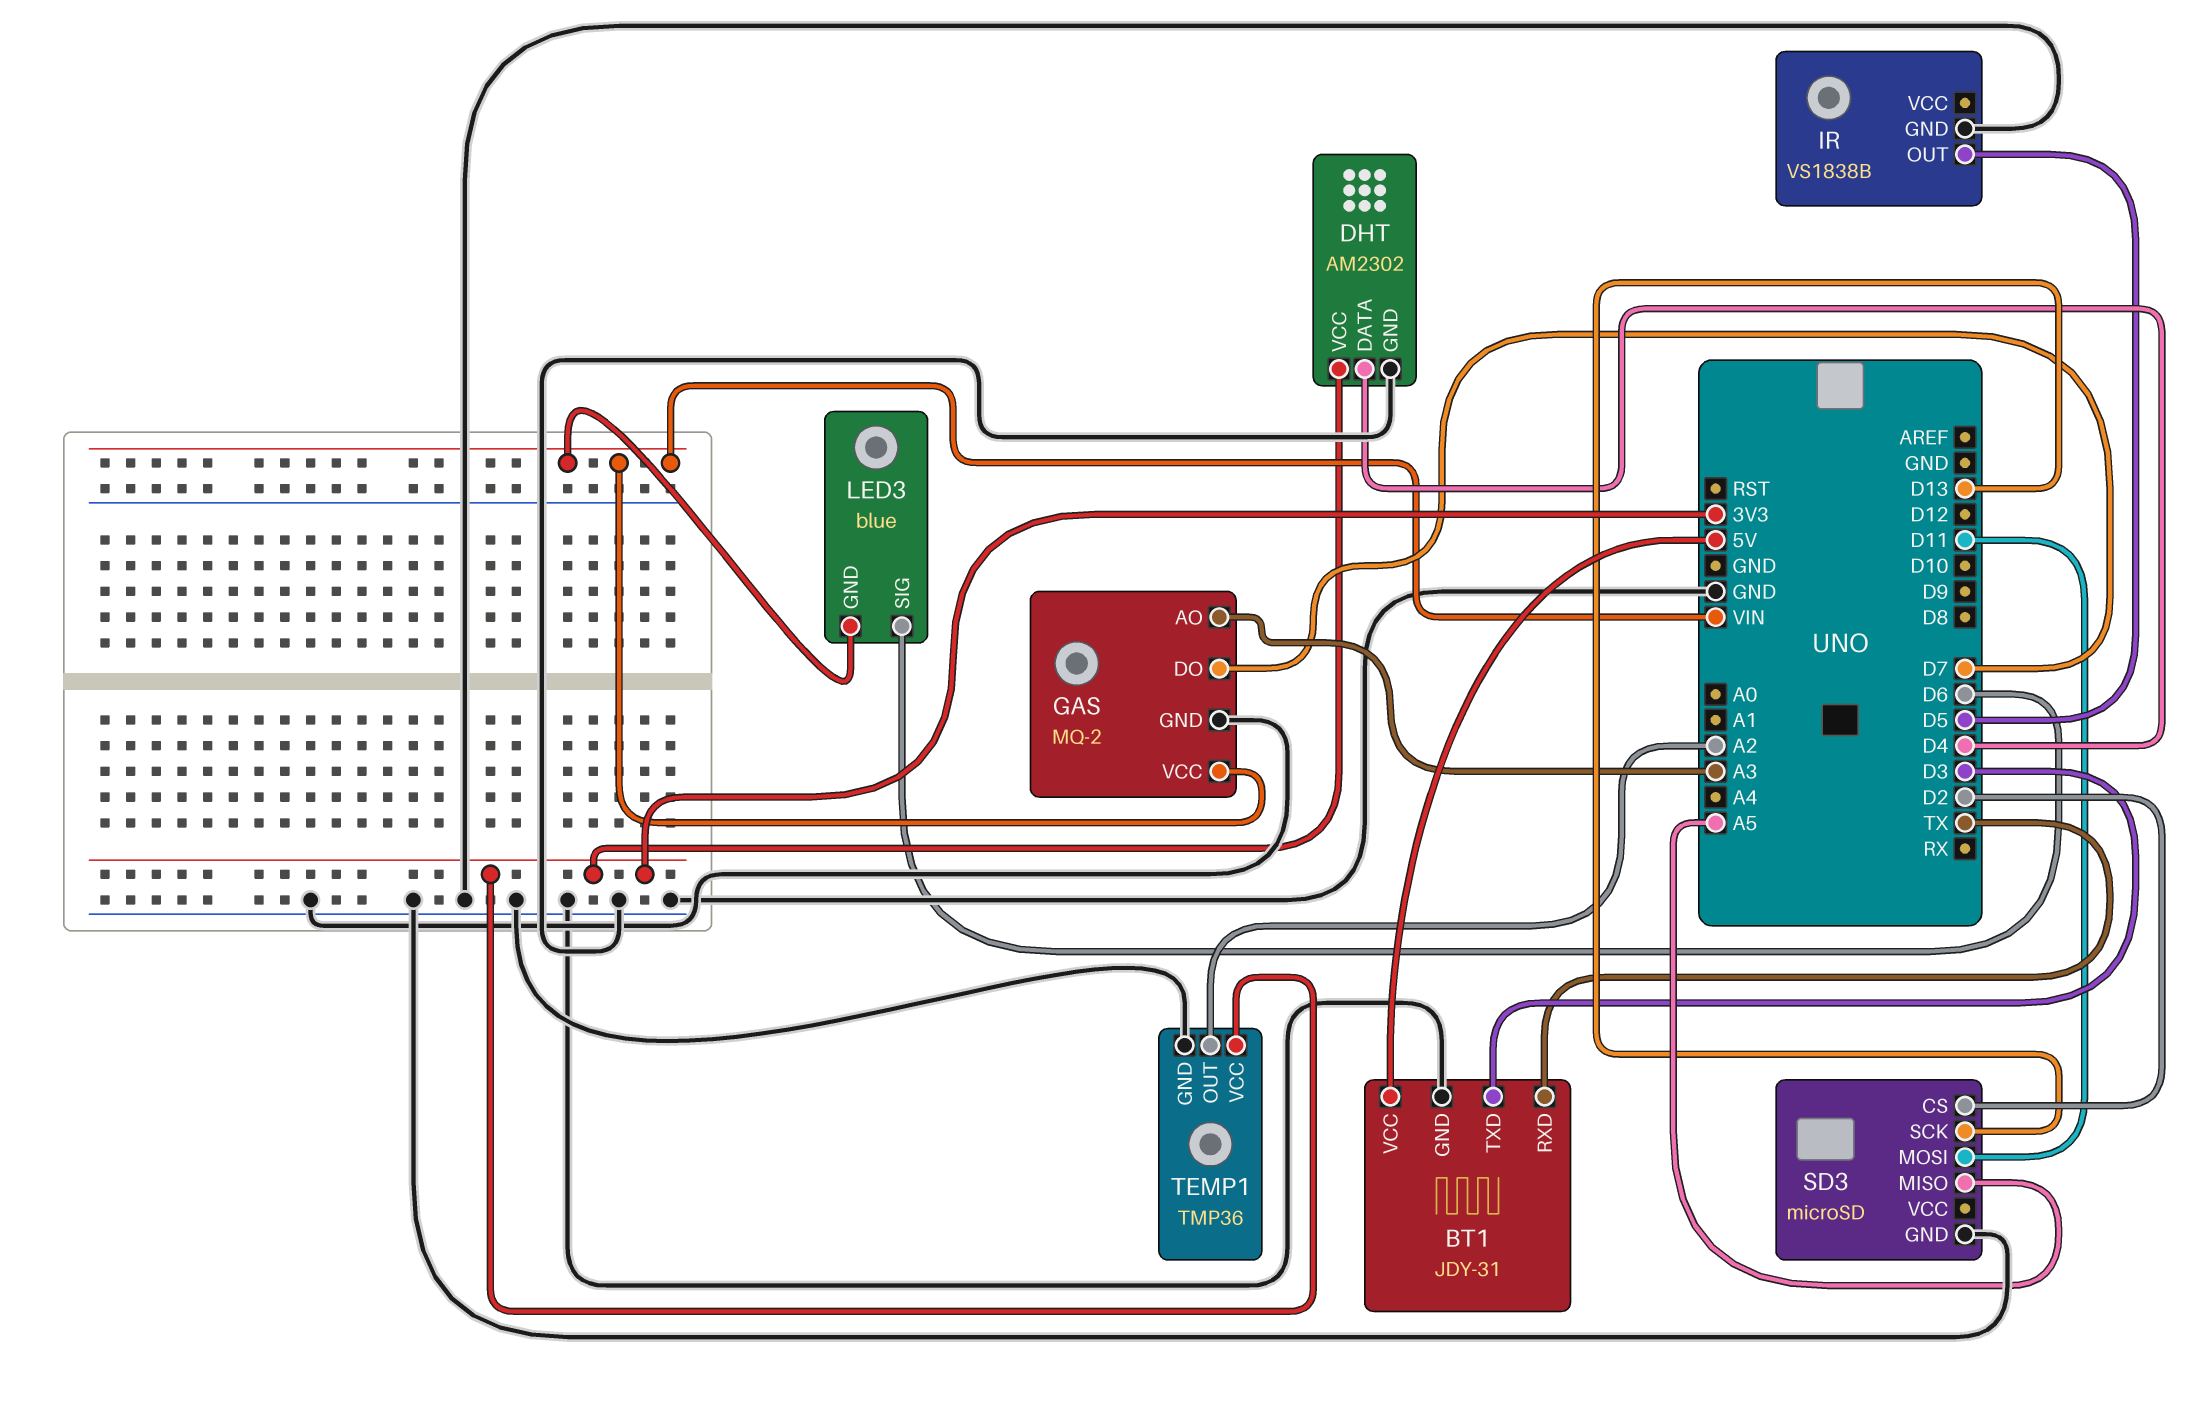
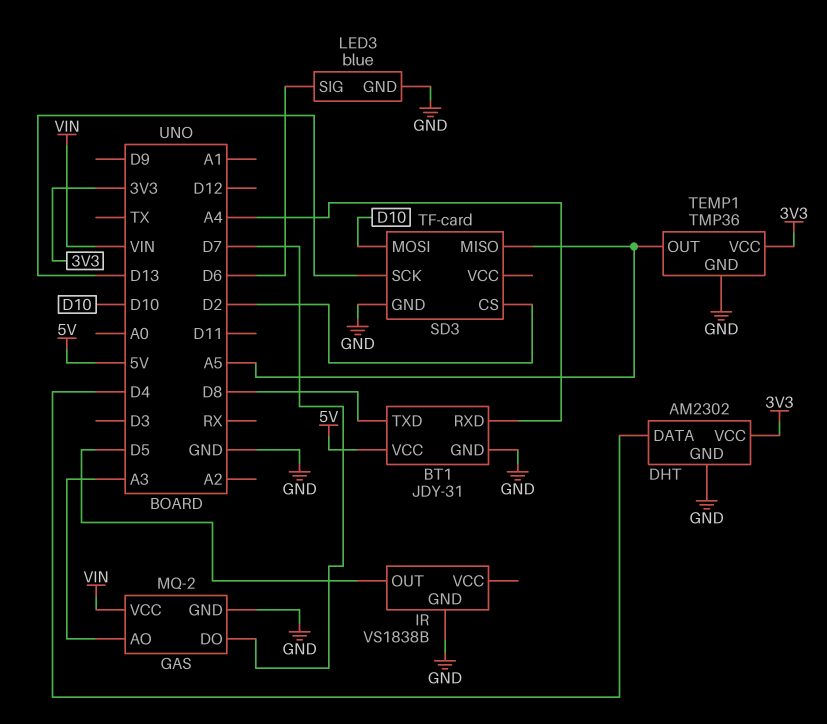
BT1 pin RXD: TX -> A4
BT1 pin TXD: D3 -> D8
LED3 pin GND: VIN -> GND
SD3: microSD -> TF-card
SD3 pin MOSI: D11 -> D10
TEMP1 pin OUT: A2 -> A5

